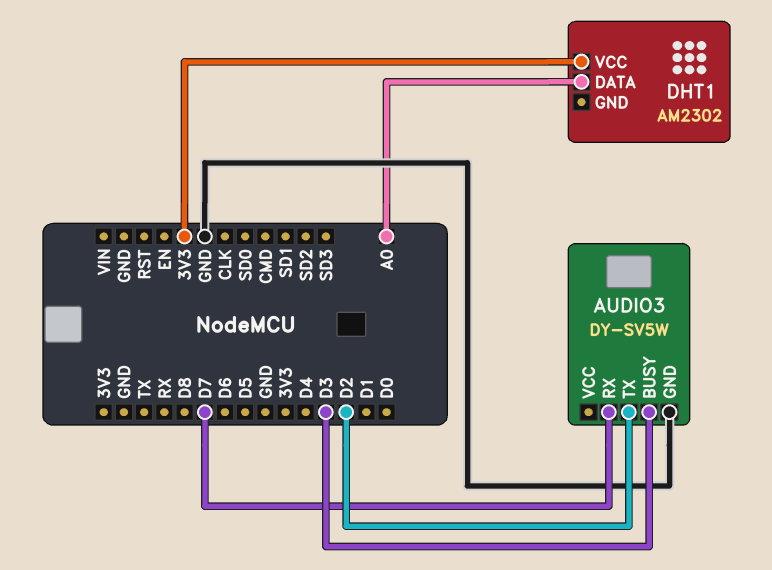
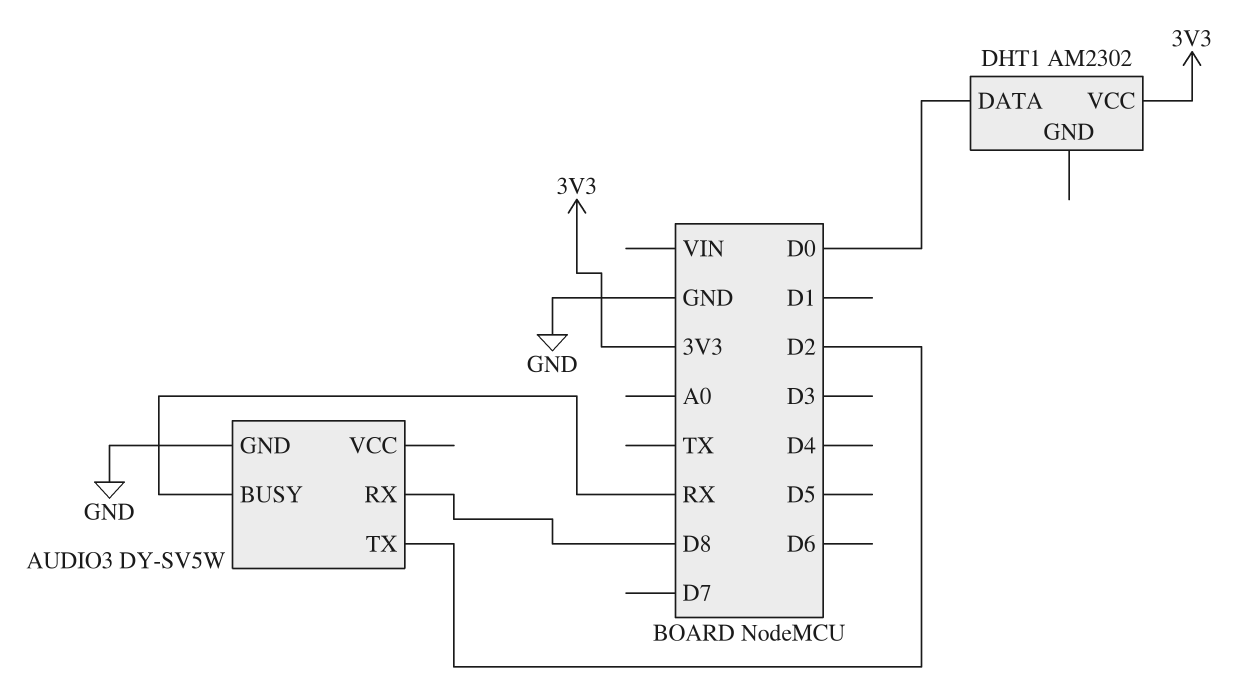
AUDIO3 pin BUSY: D3 -> RX
AUDIO3 pin RX: D7 -> D8
DHT1 pin DATA: A0 -> D0

